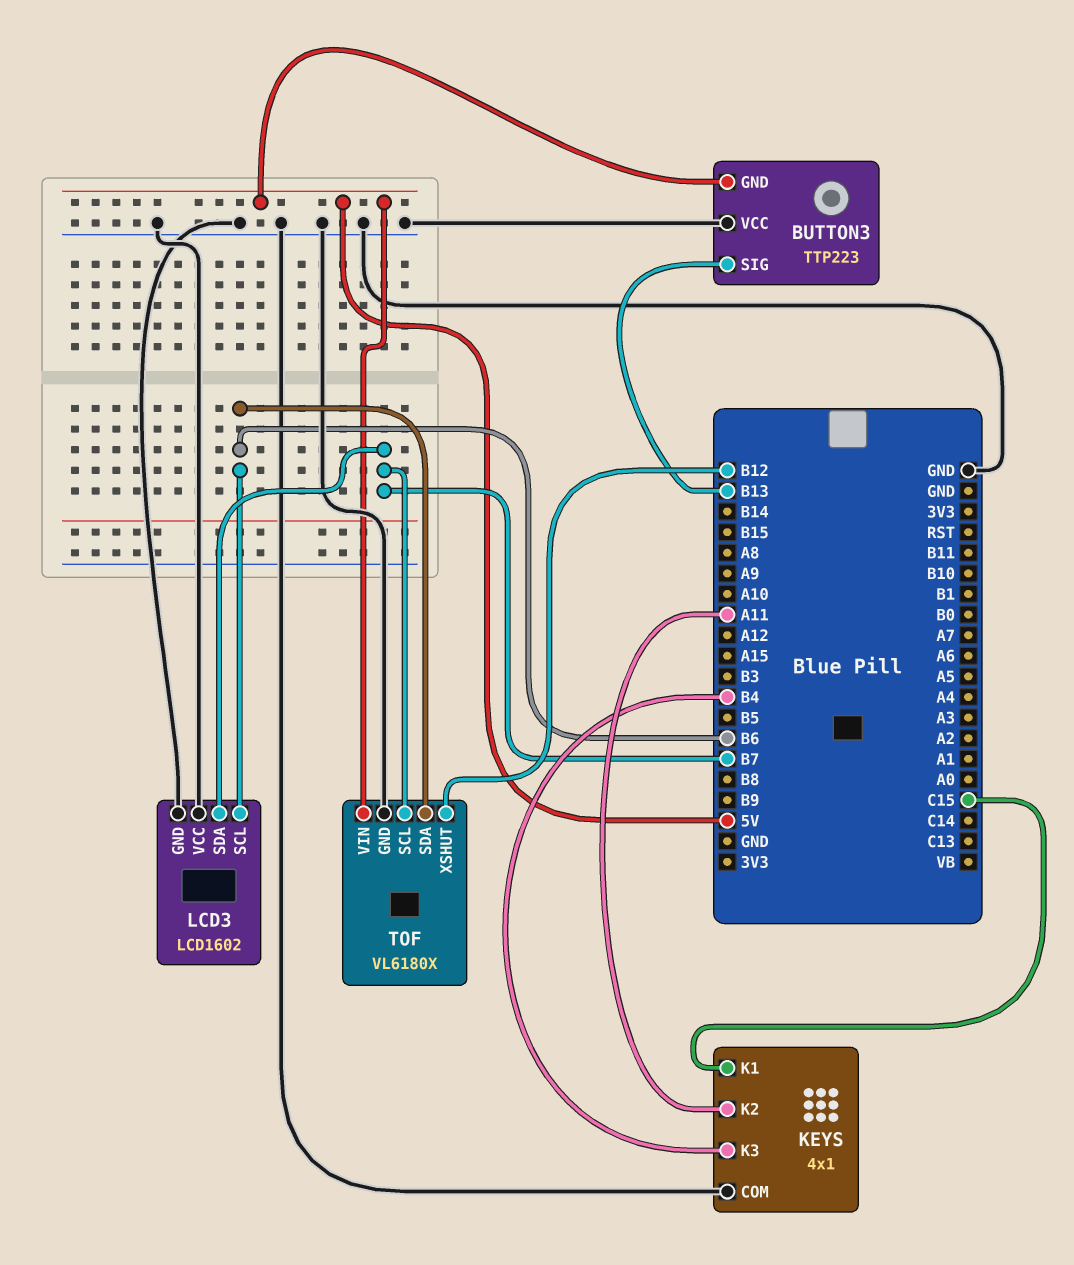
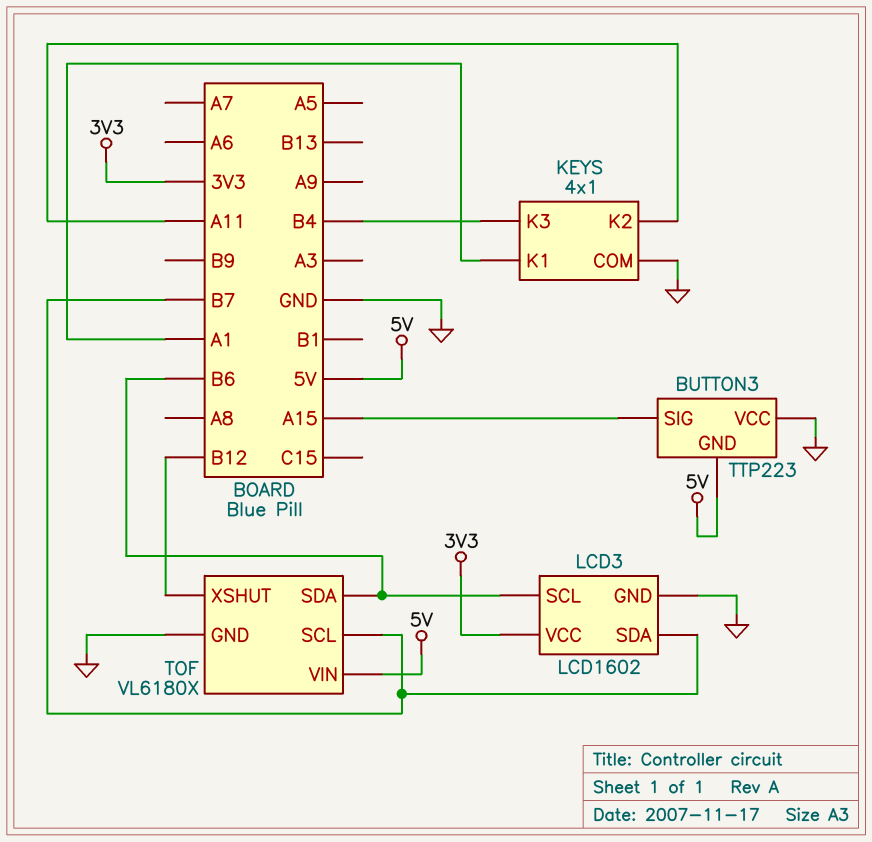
BUTTON3 pin SIG: B13 -> A15
KEYS pin K1: C15 -> A1
LCD3 pin VCC: GND -> 3V3

